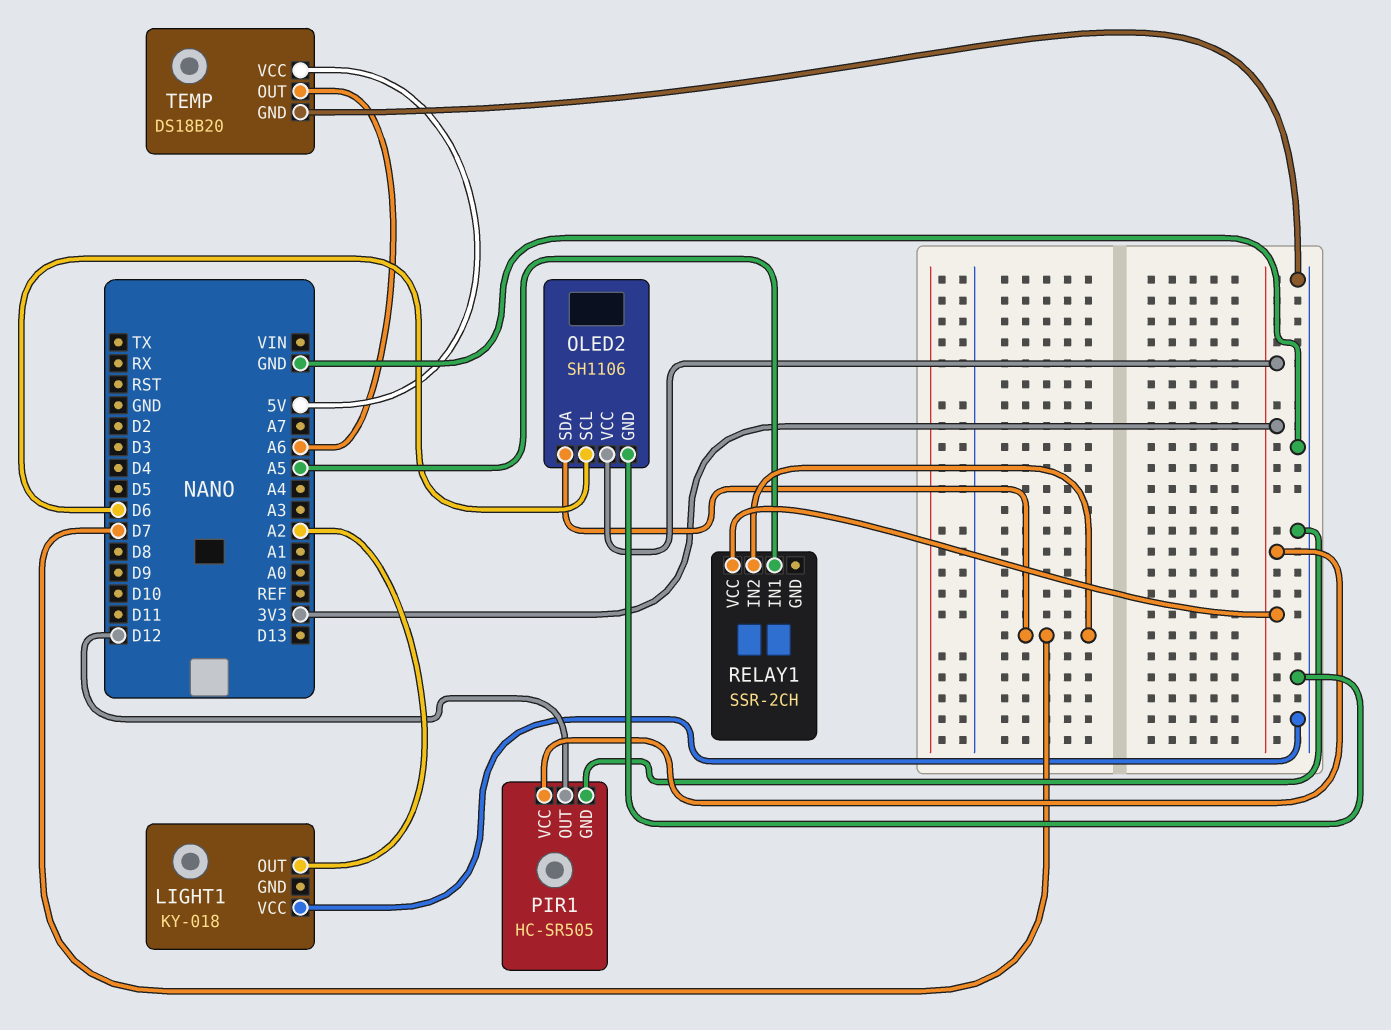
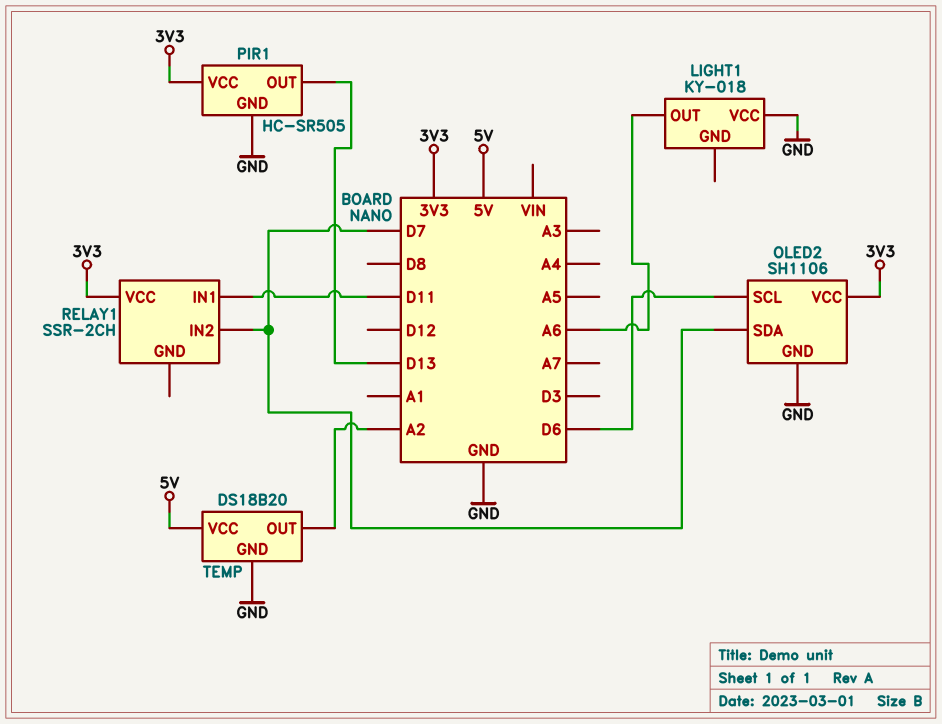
LIGHT1 pin OUT: A2 -> A6
PIR1 pin OUT: D12 -> D13
RELAY1 pin IN1: A5 -> D11
TEMP pin OUT: A6 -> A2

